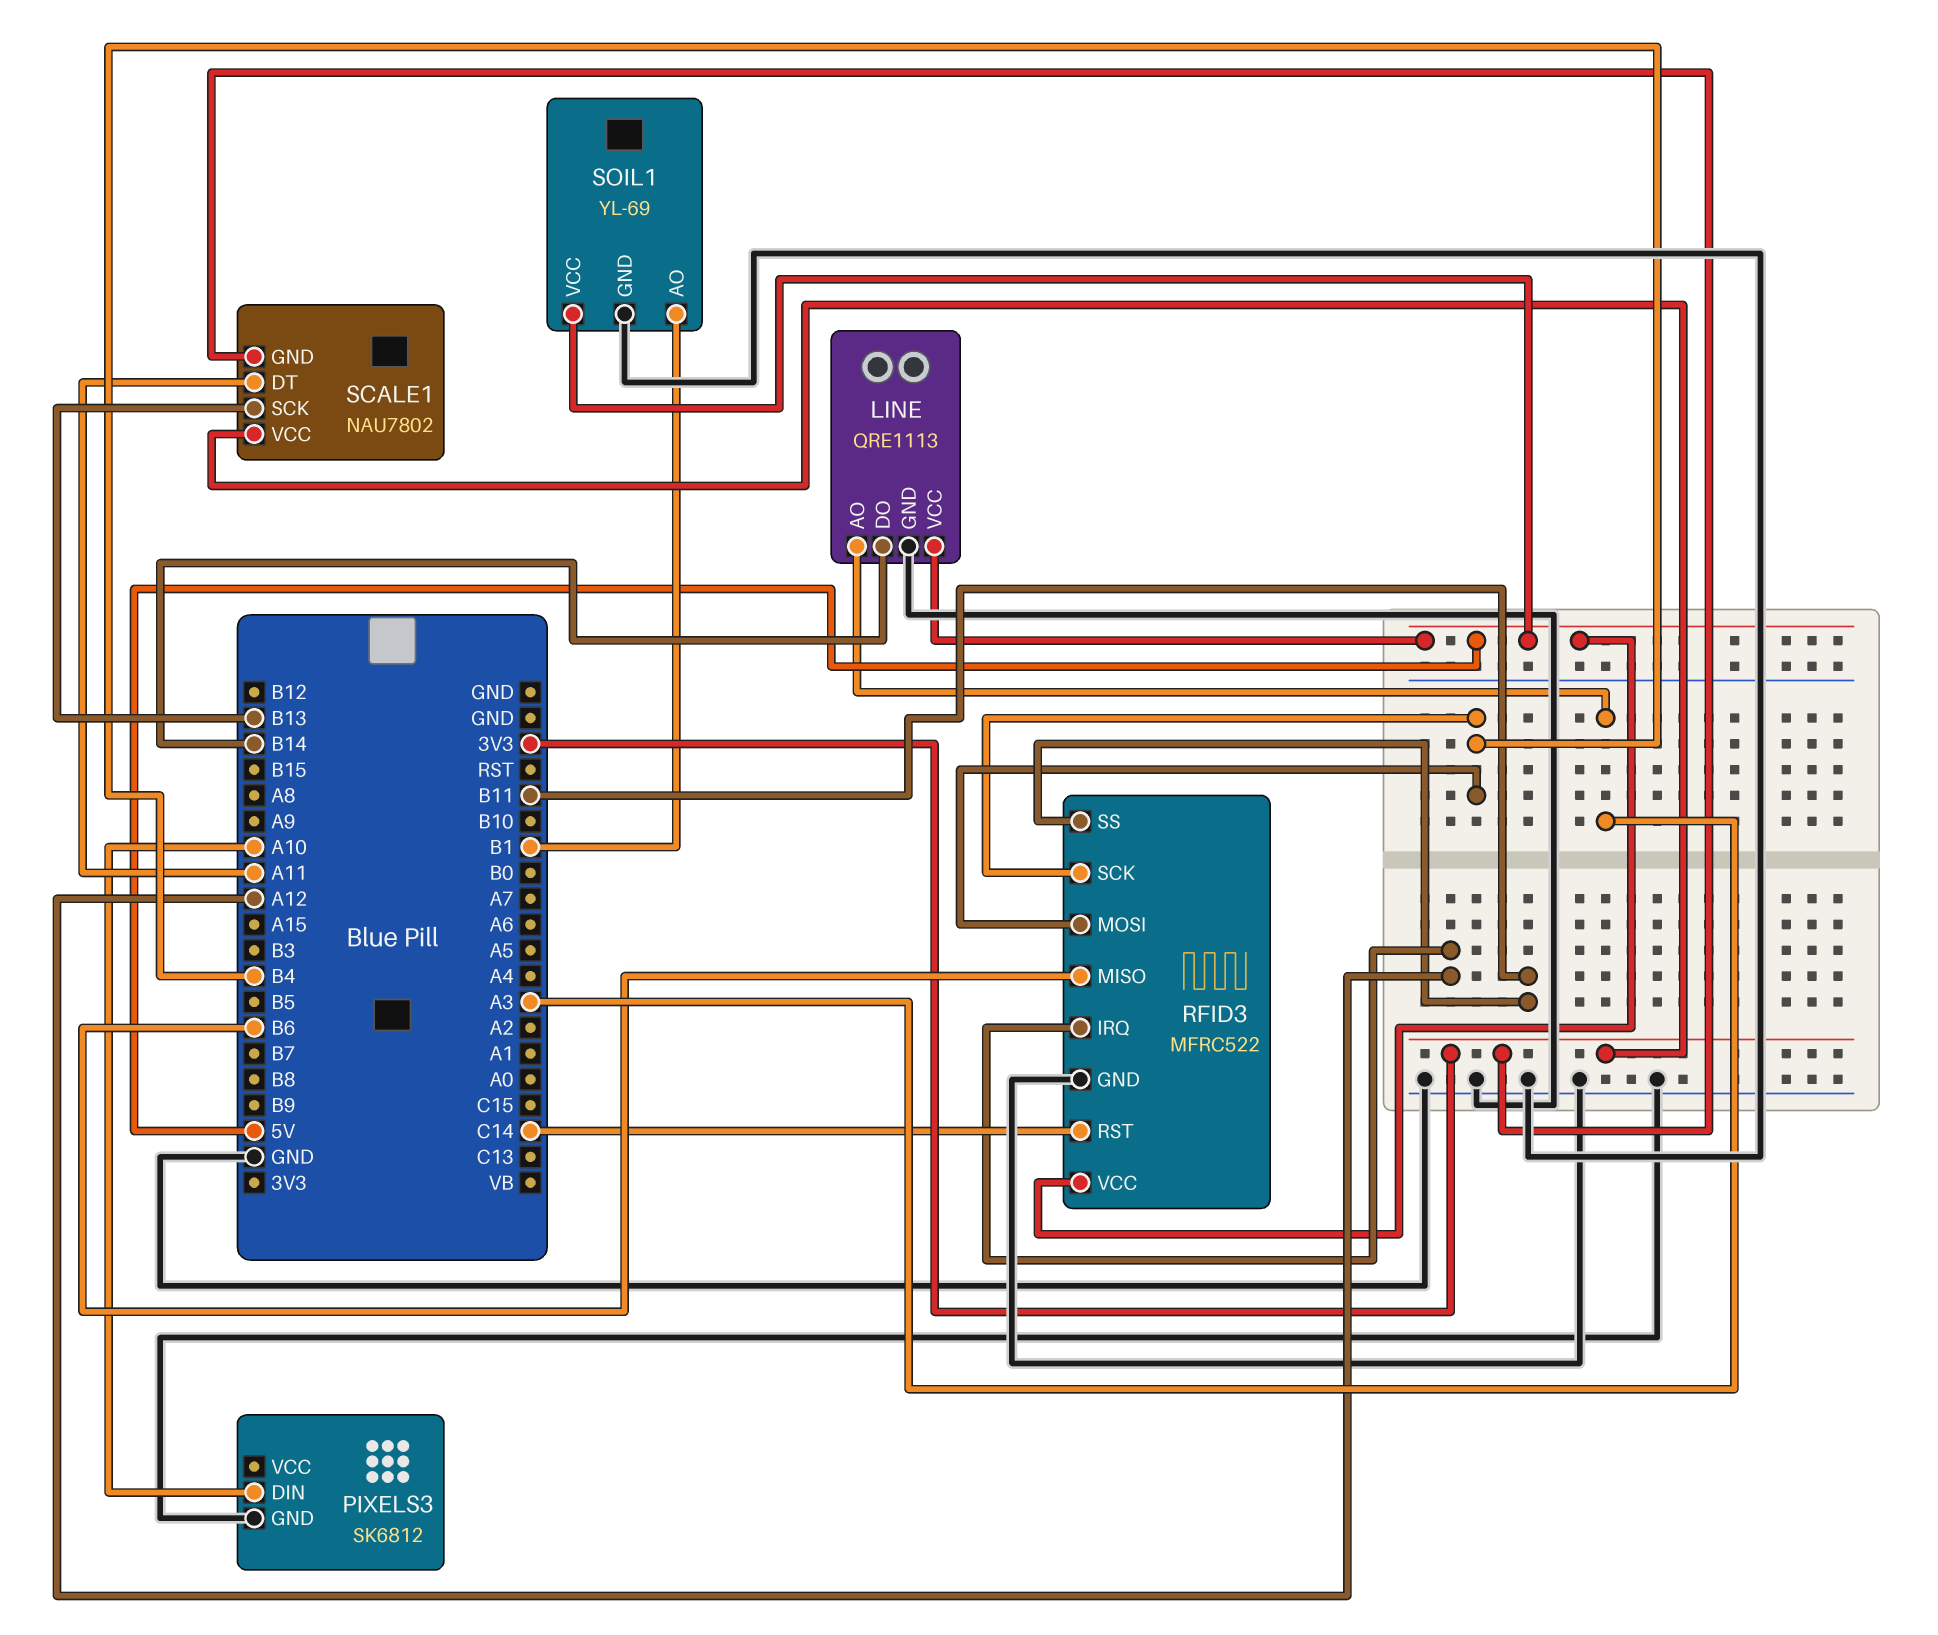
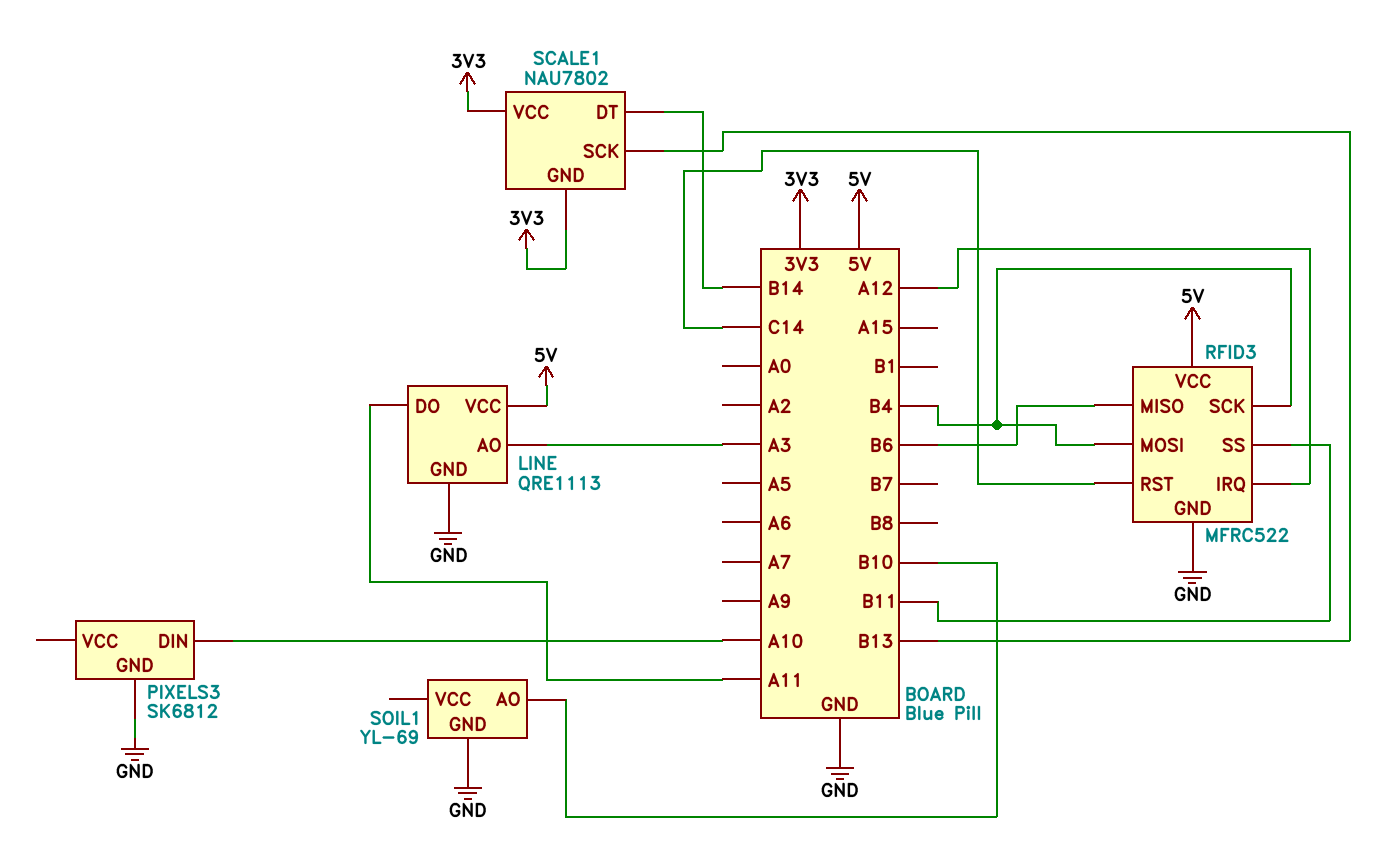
LINE pin DO: B14 -> A11
SCALE1 pin DT: A11 -> B14
SOIL1 pin AO: B1 -> B10
SOIL1 pin VCC: 5V -> none

